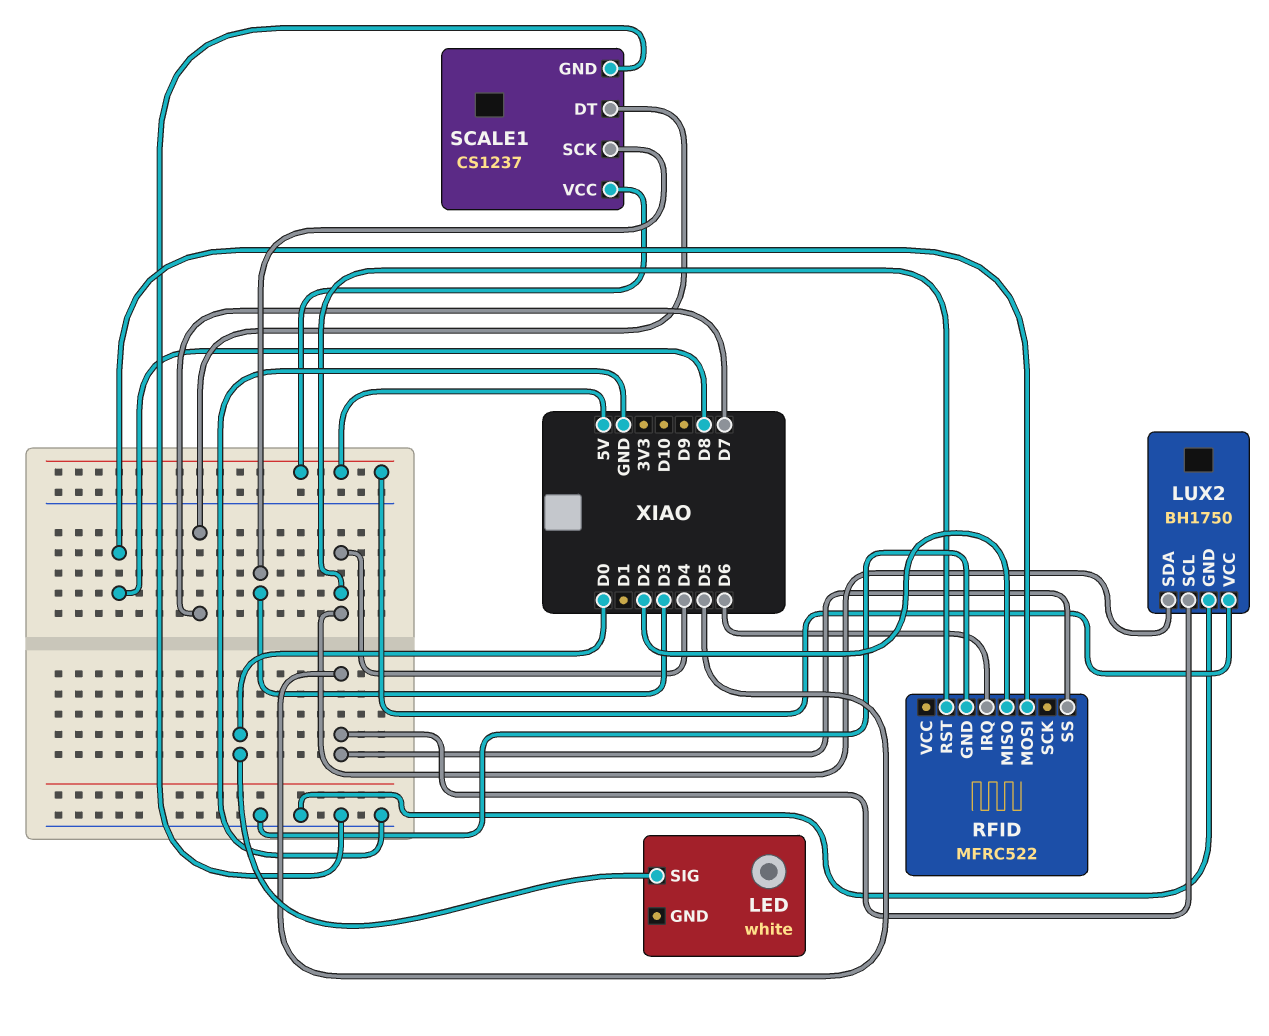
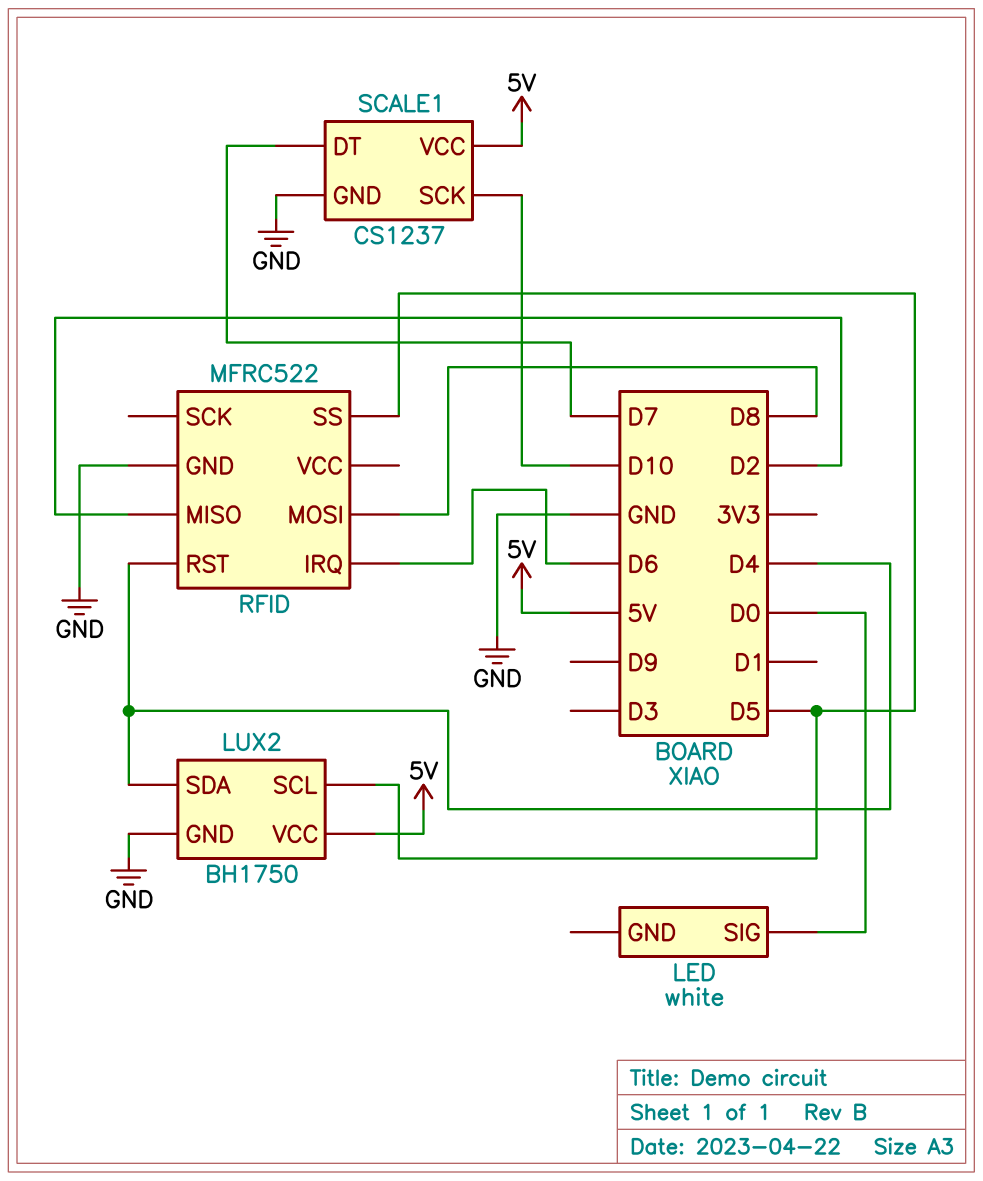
SCALE1 pin SCK: D3 -> D10

